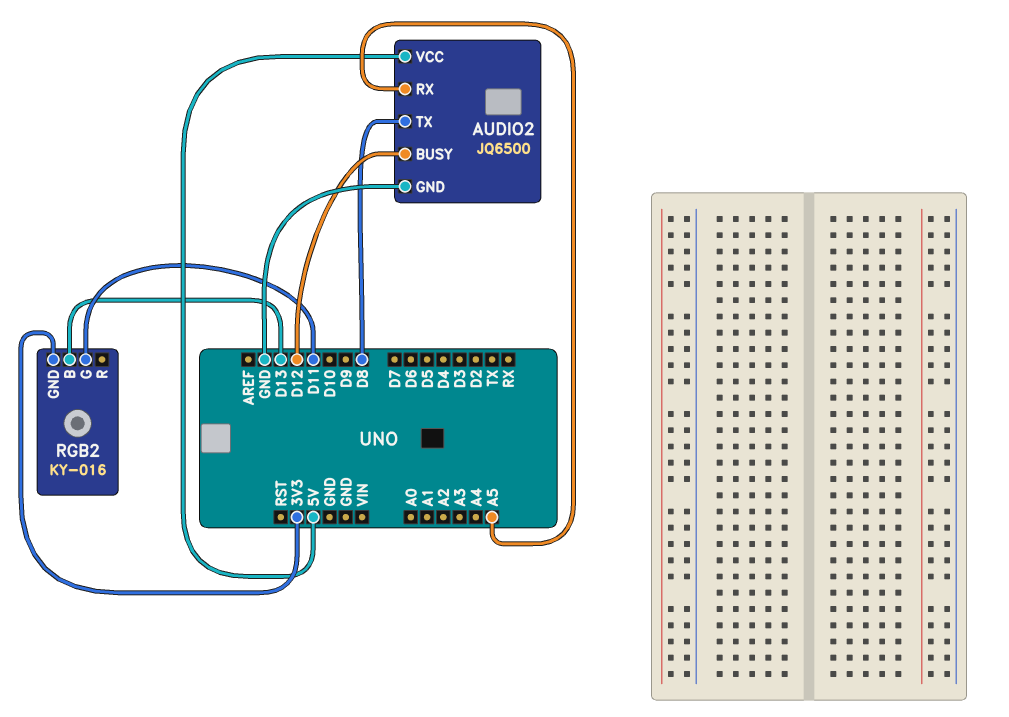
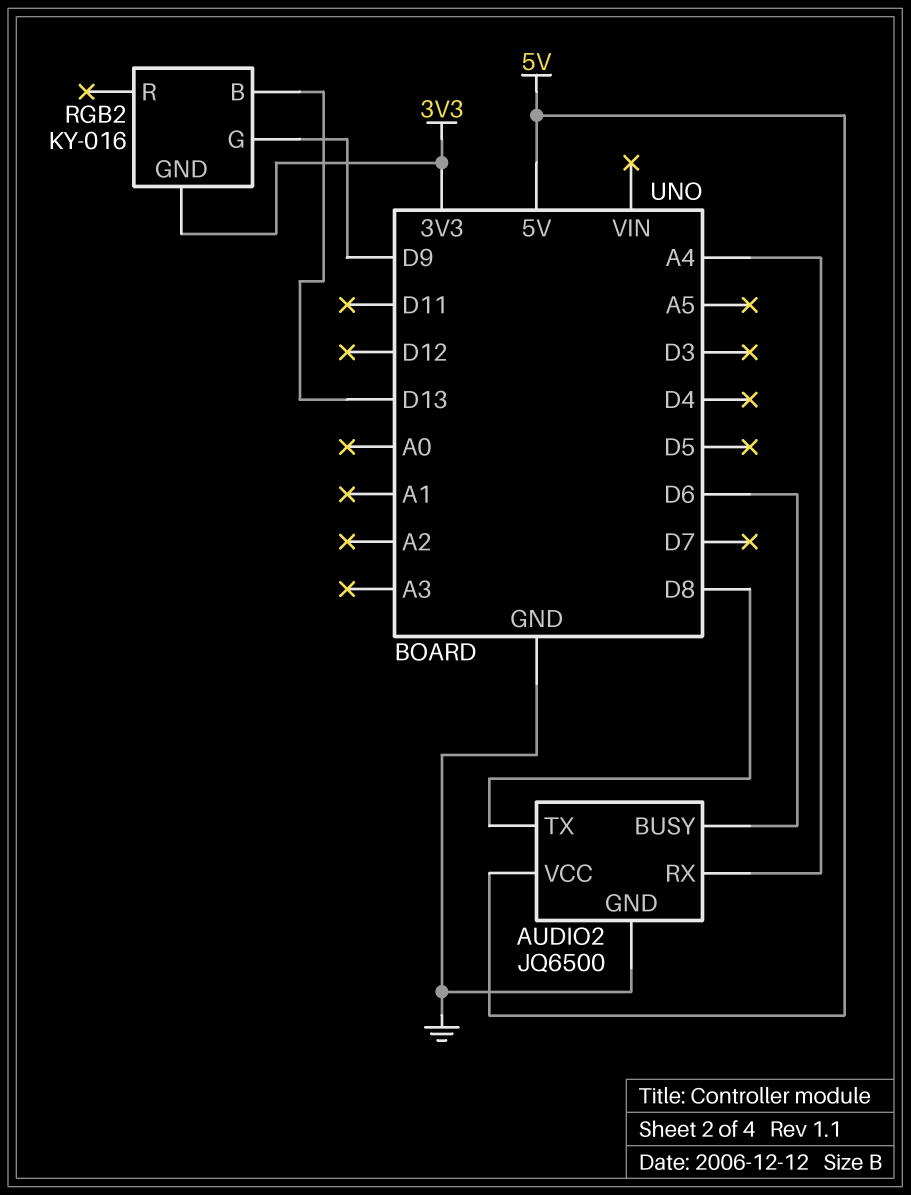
AUDIO2 pin BUSY: D12 -> D6
AUDIO2 pin RX: A5 -> A4
RGB2 pin G: D11 -> D9

